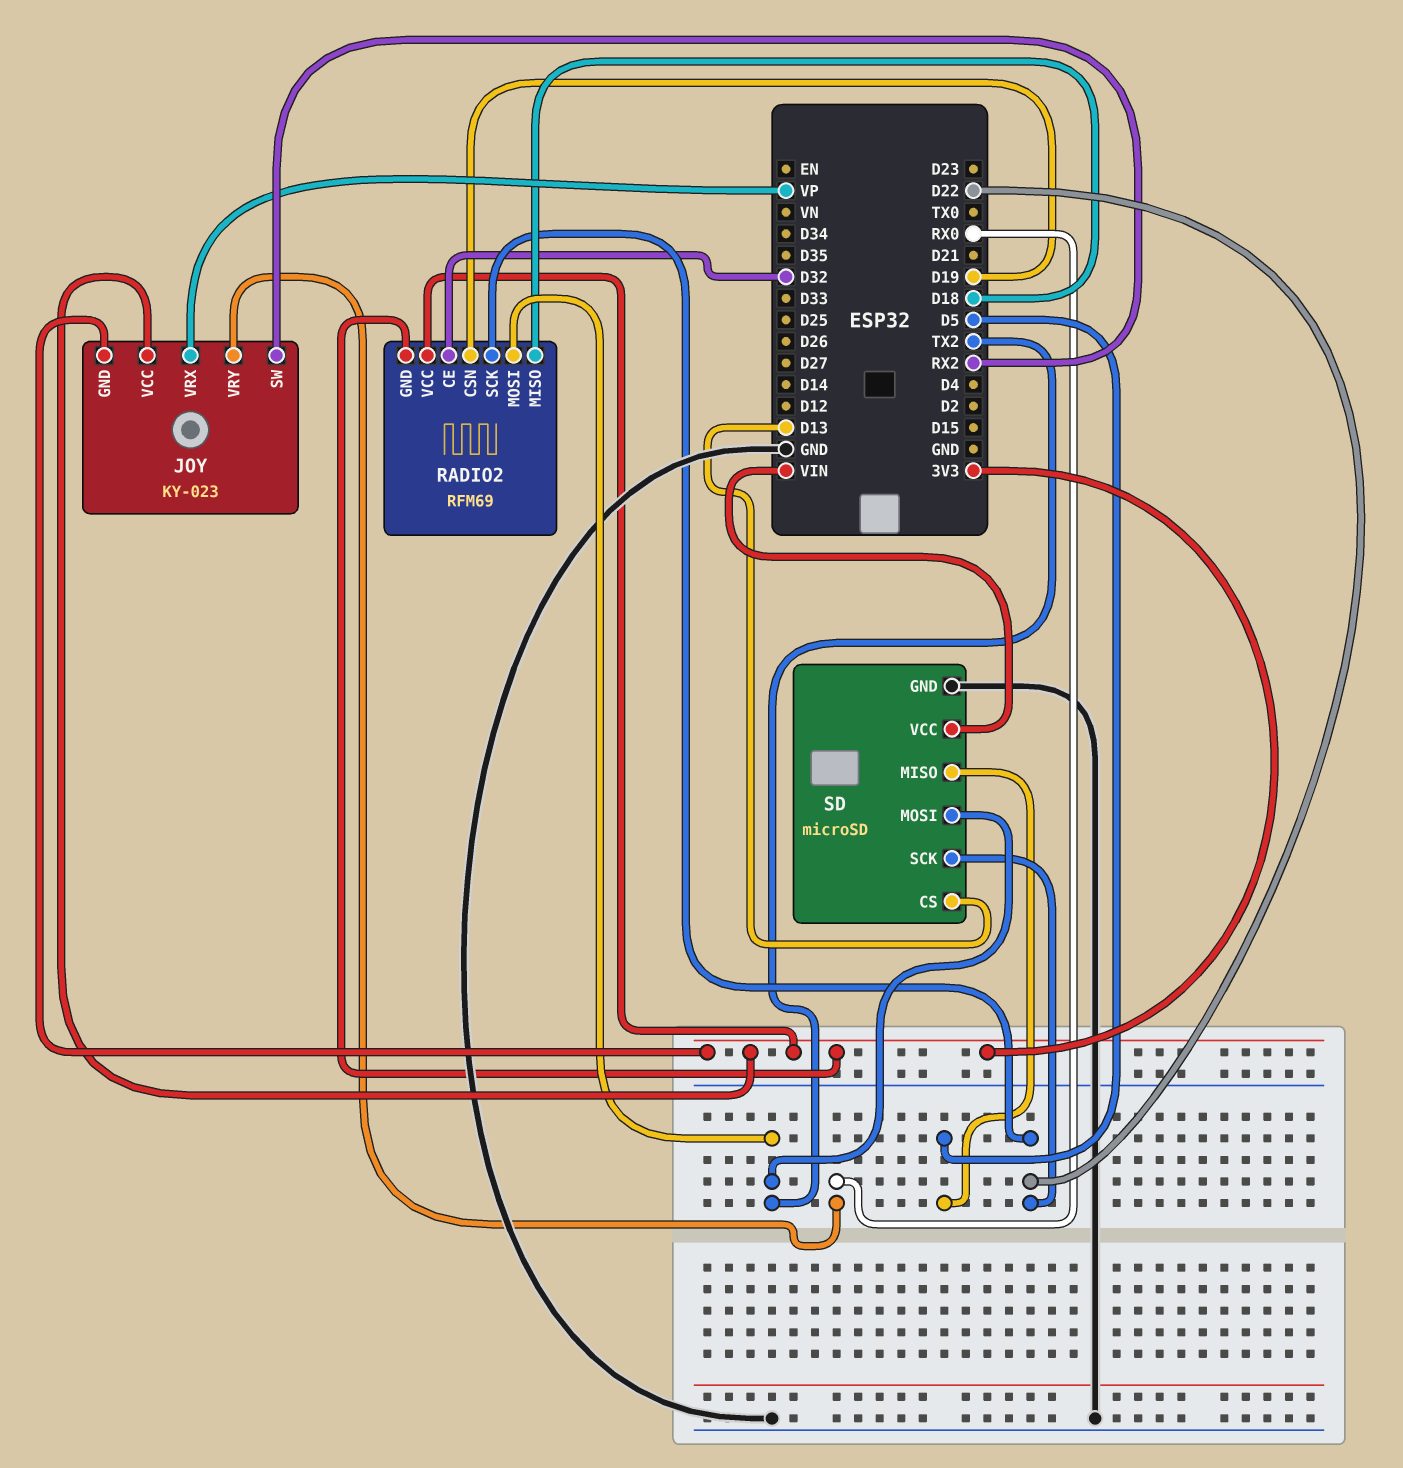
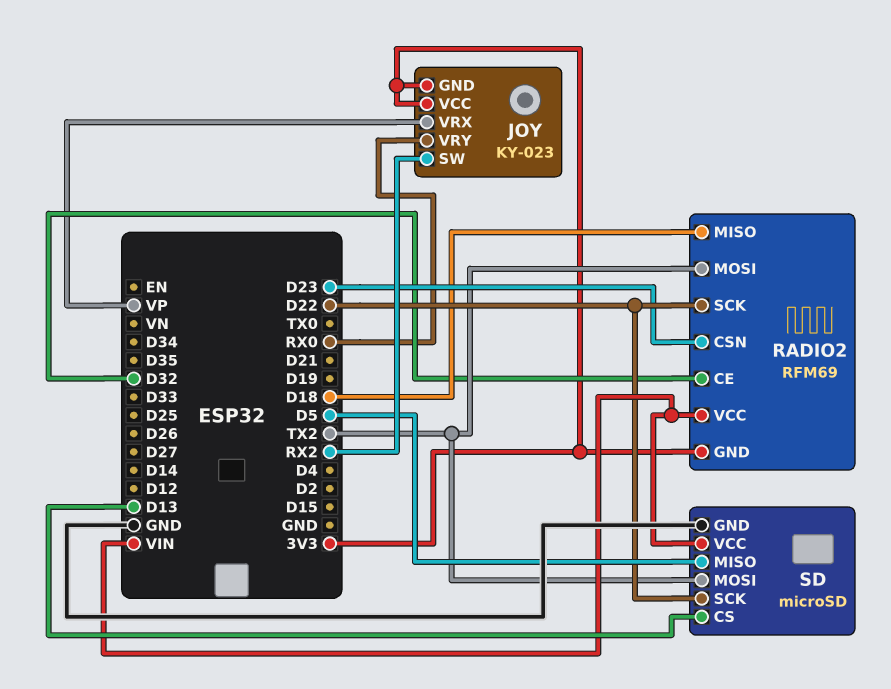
RADIO2 pin CSN: D19 -> D23
RADIO2 pin VCC: 3V3 -> VIN

